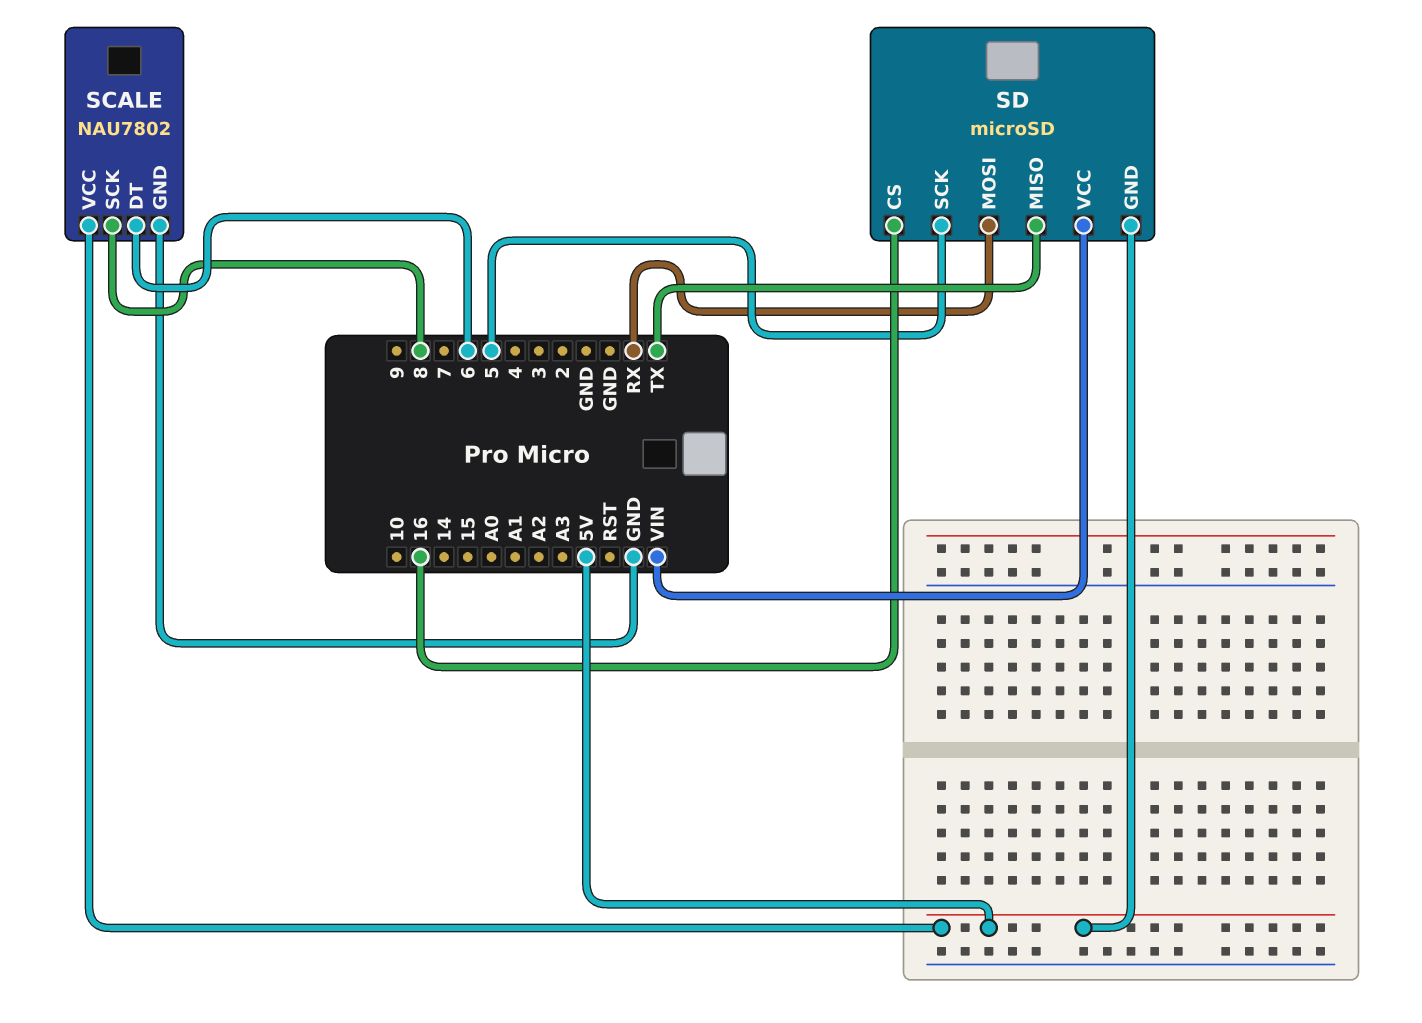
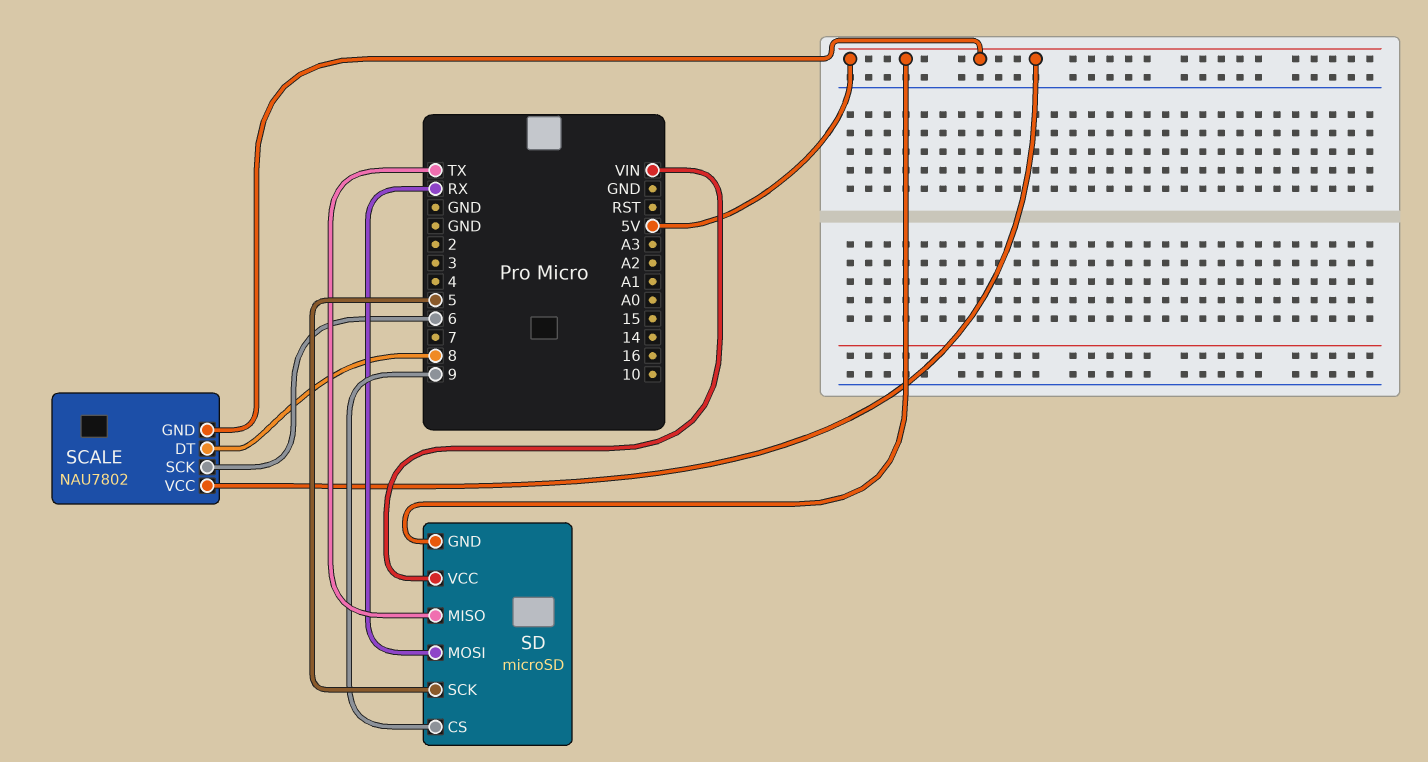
SCALE pin DT: 6 -> 8
SCALE pin GND: GND -> 5V
SCALE pin SCK: 8 -> 6
SD pin CS: 16 -> 9

